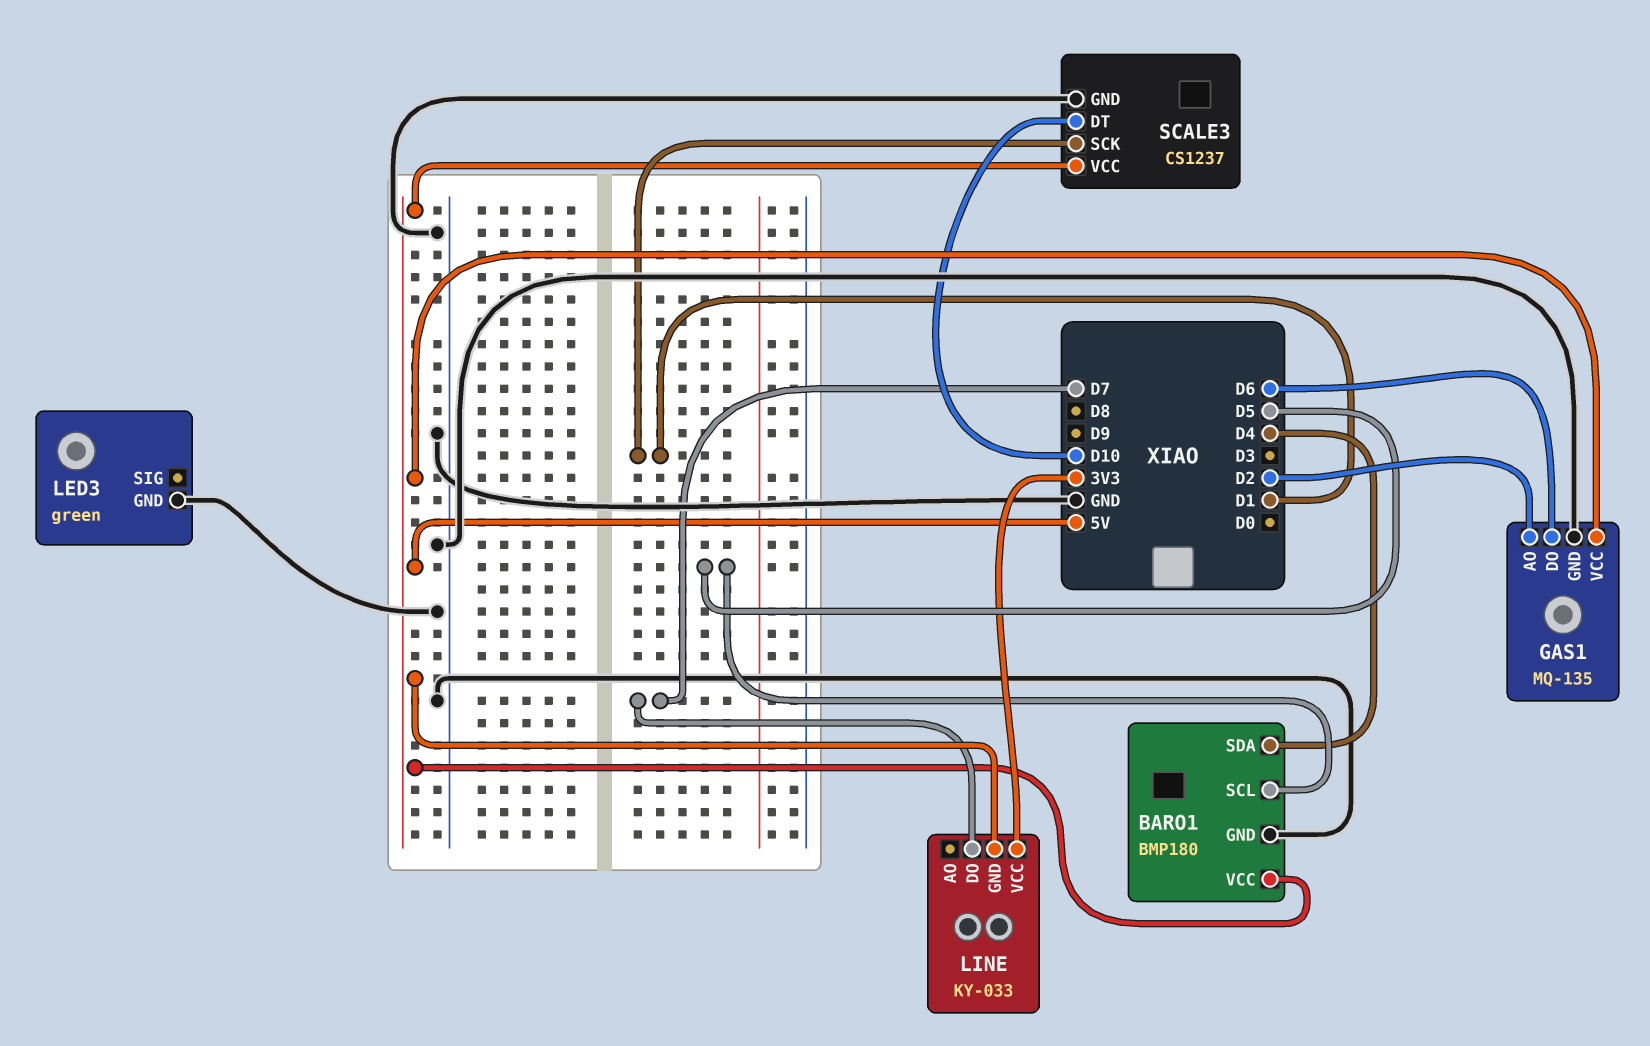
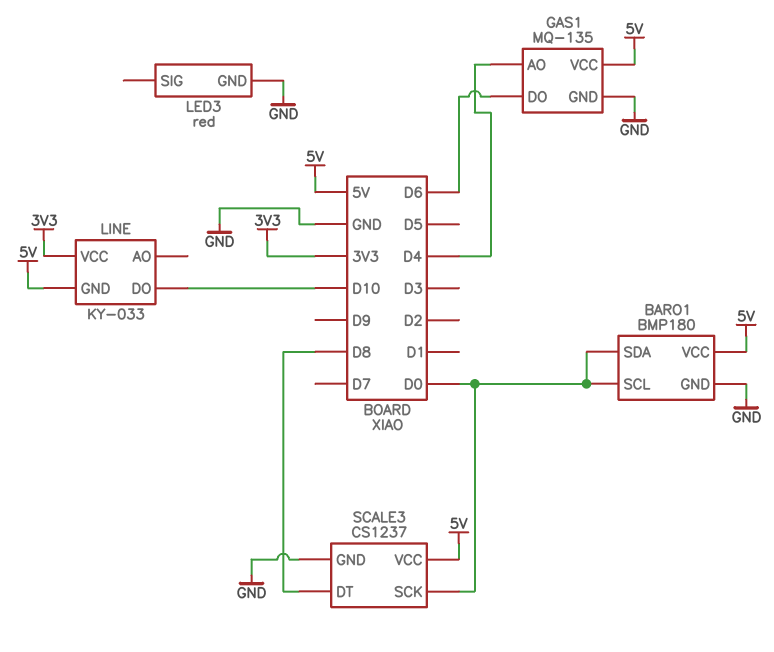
BARO1 pin SCL: D5 -> D0
BARO1 pin SDA: D4 -> D0
GAS1 pin AO: D2 -> D4
LED3: green -> red
LINE pin DO: D7 -> D10
SCALE3 pin DT: D10 -> D8
SCALE3 pin SCK: D1 -> D0

